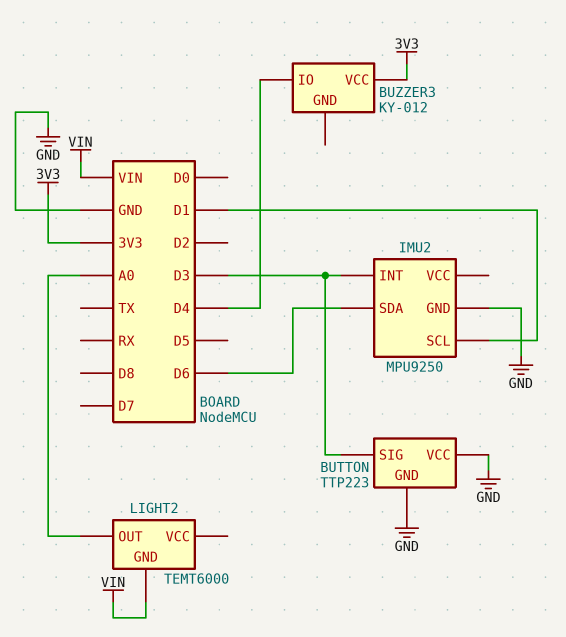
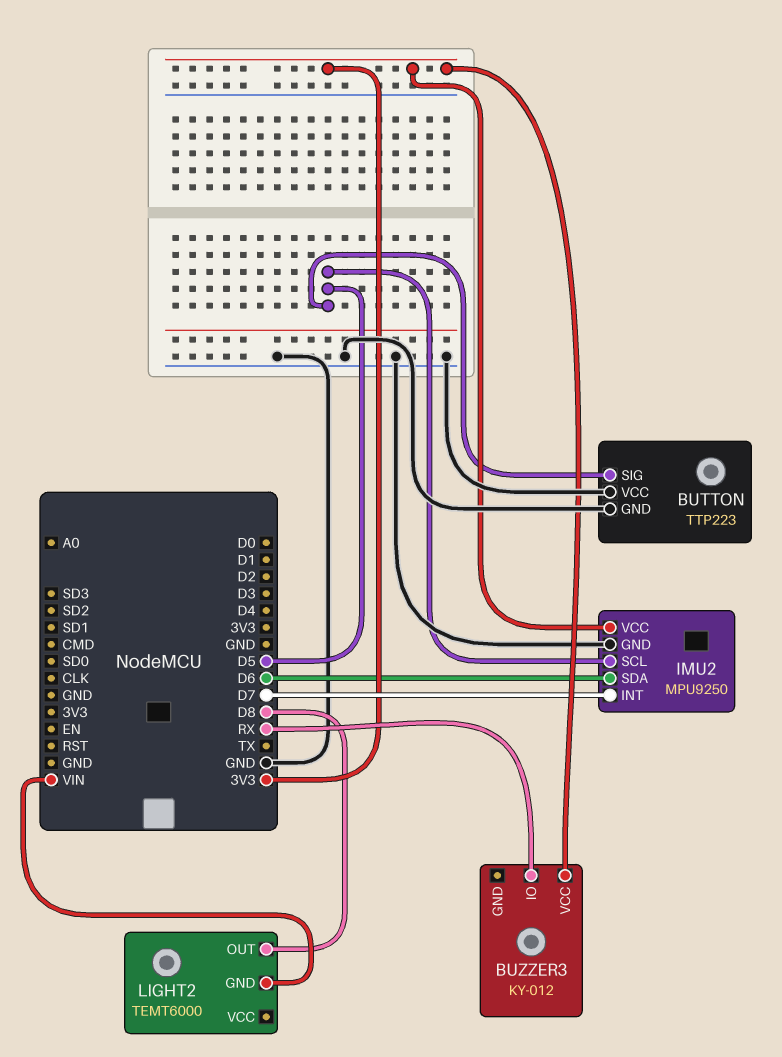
BUTTON pin SIG: D3 -> D5
BUZZER3 pin IO: D4 -> RX
IMU2 pin INT: D3 -> D7
IMU2 pin SCL: D1 -> D5
IMU2 pin VCC: none -> 3V3
LIGHT2 pin OUT: A0 -> D8

